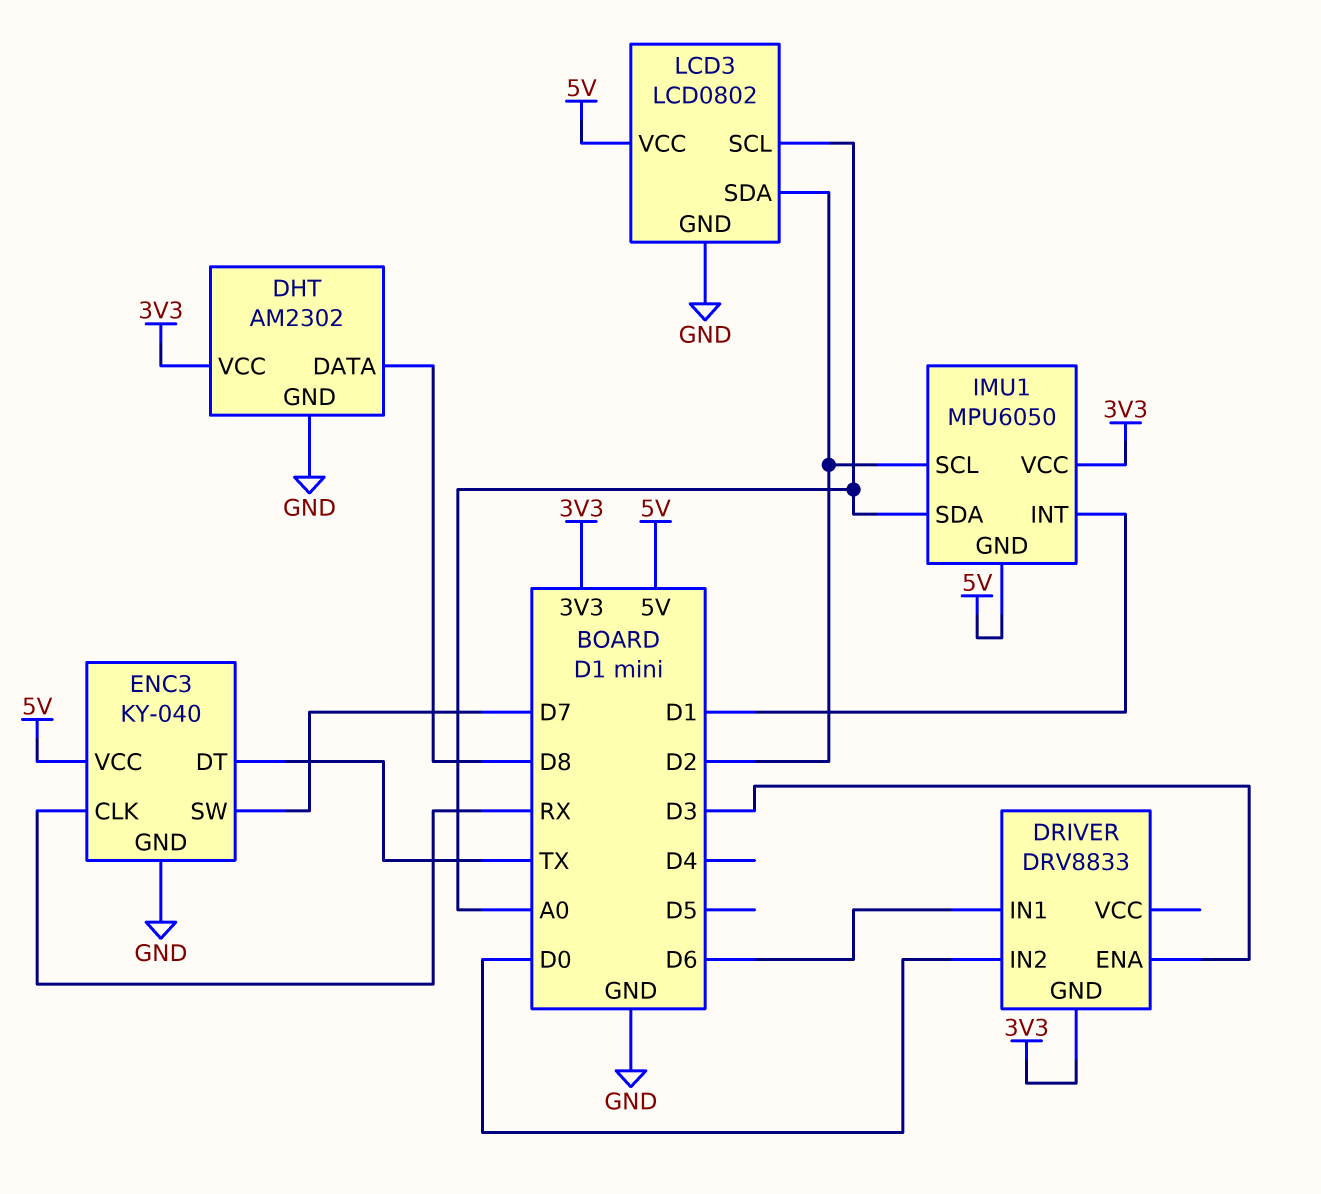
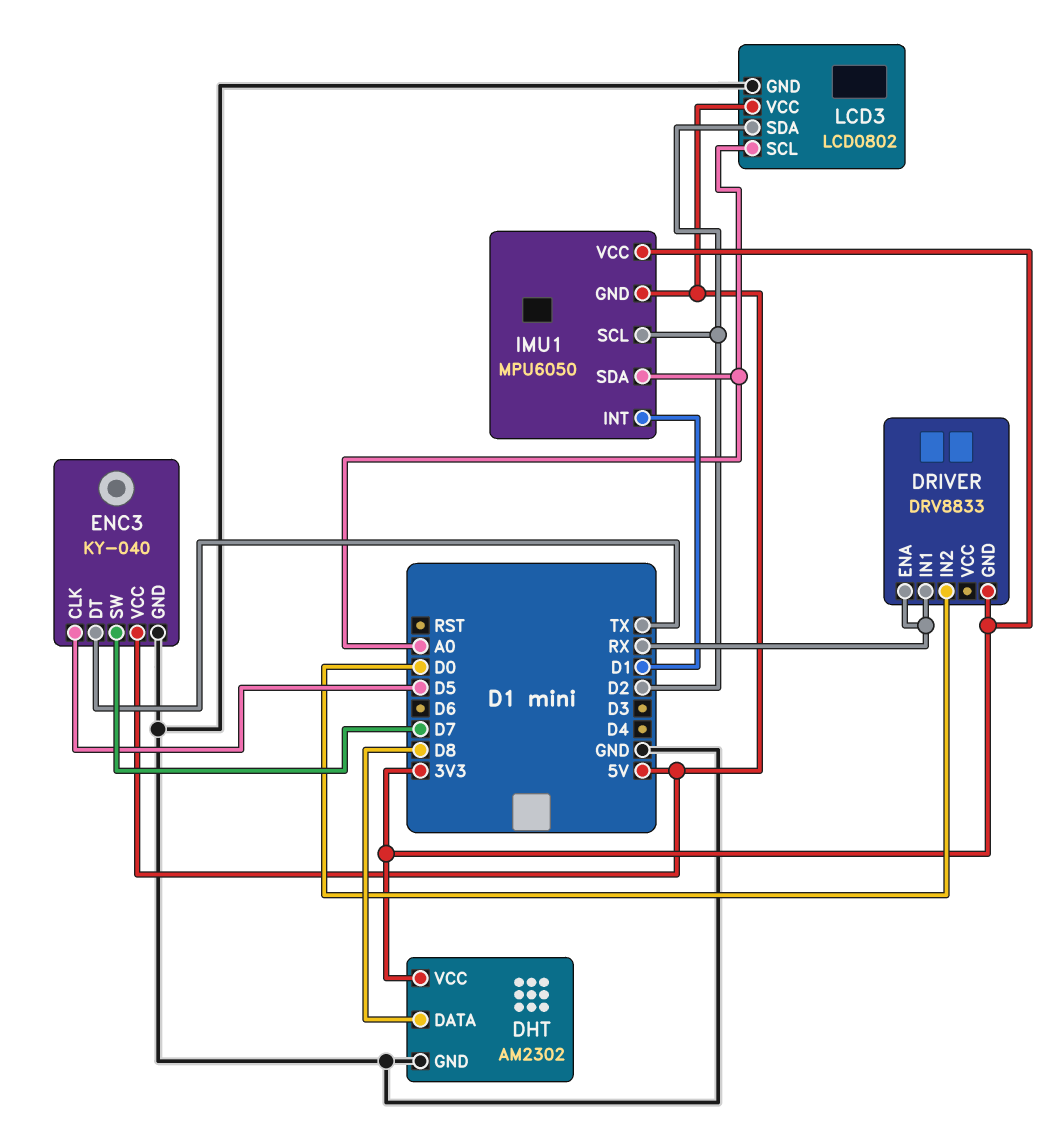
DRIVER pin ENA: D3 -> RX
DRIVER pin IN1: D6 -> RX
ENC3 pin CLK: RX -> D5

